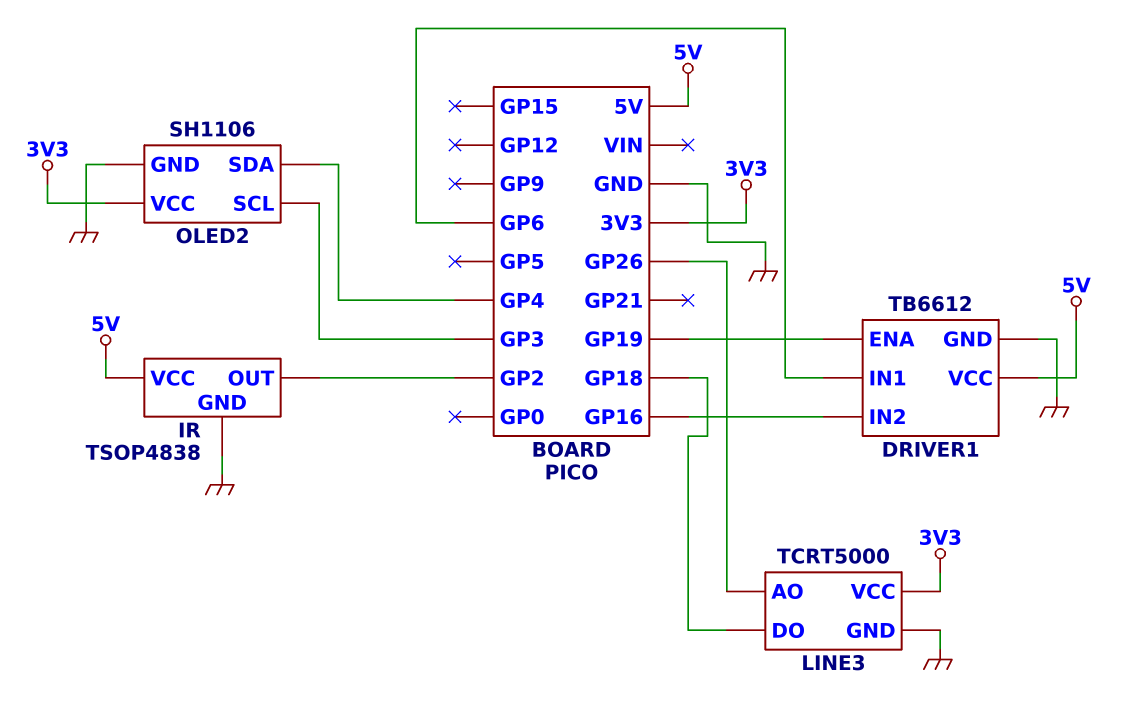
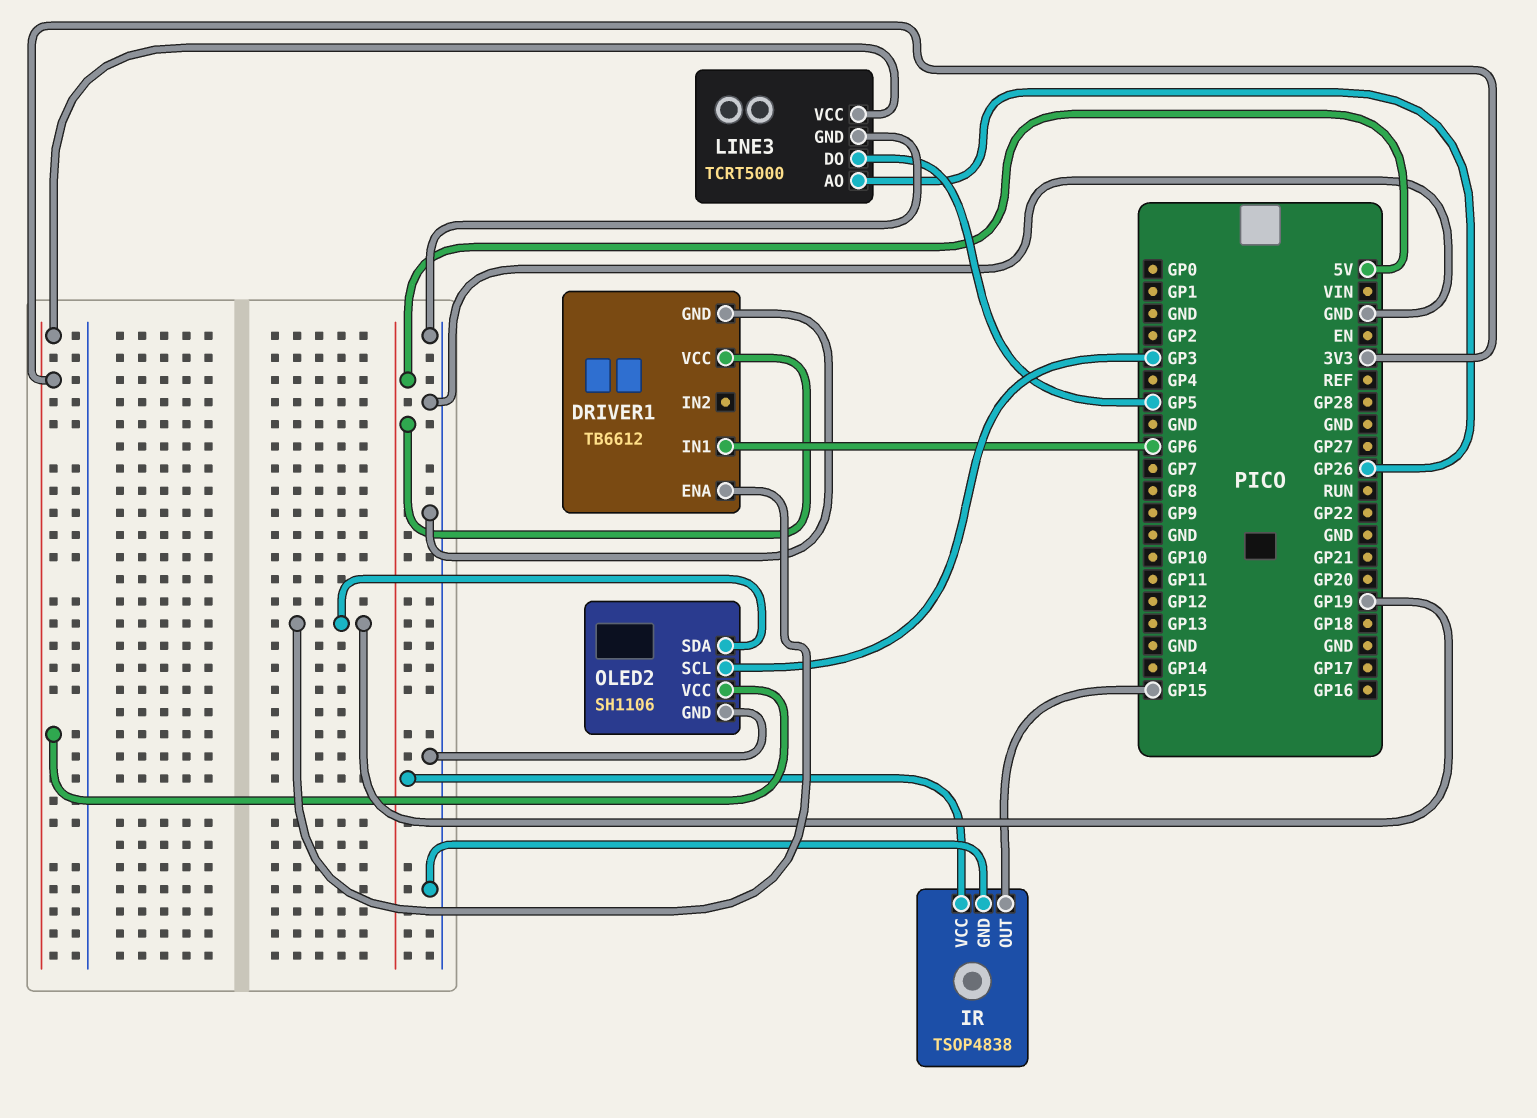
DRIVER1 pin IN2: GP16 -> none
IR pin OUT: GP2 -> GP15
LINE3 pin DO: GP18 -> GP5
OLED2 pin SDA: GP4 -> GP19

